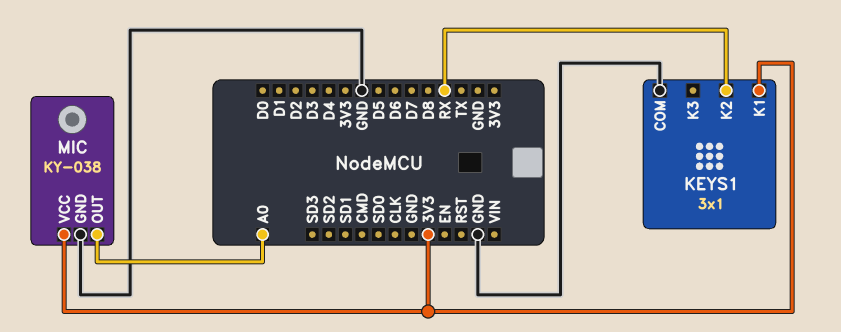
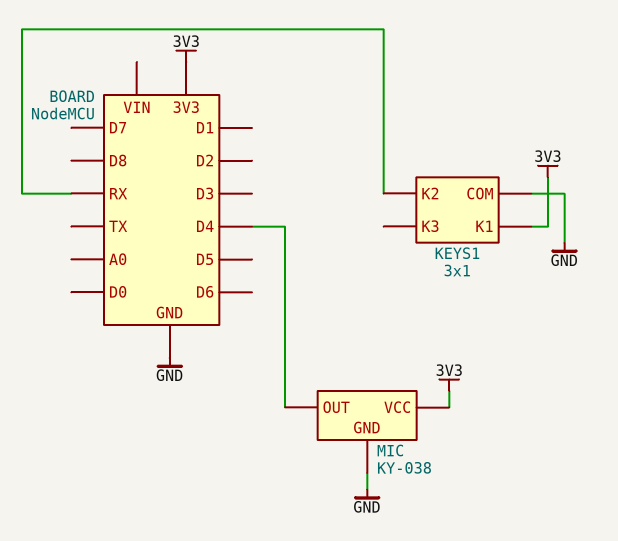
MIC pin OUT: A0 -> D4

